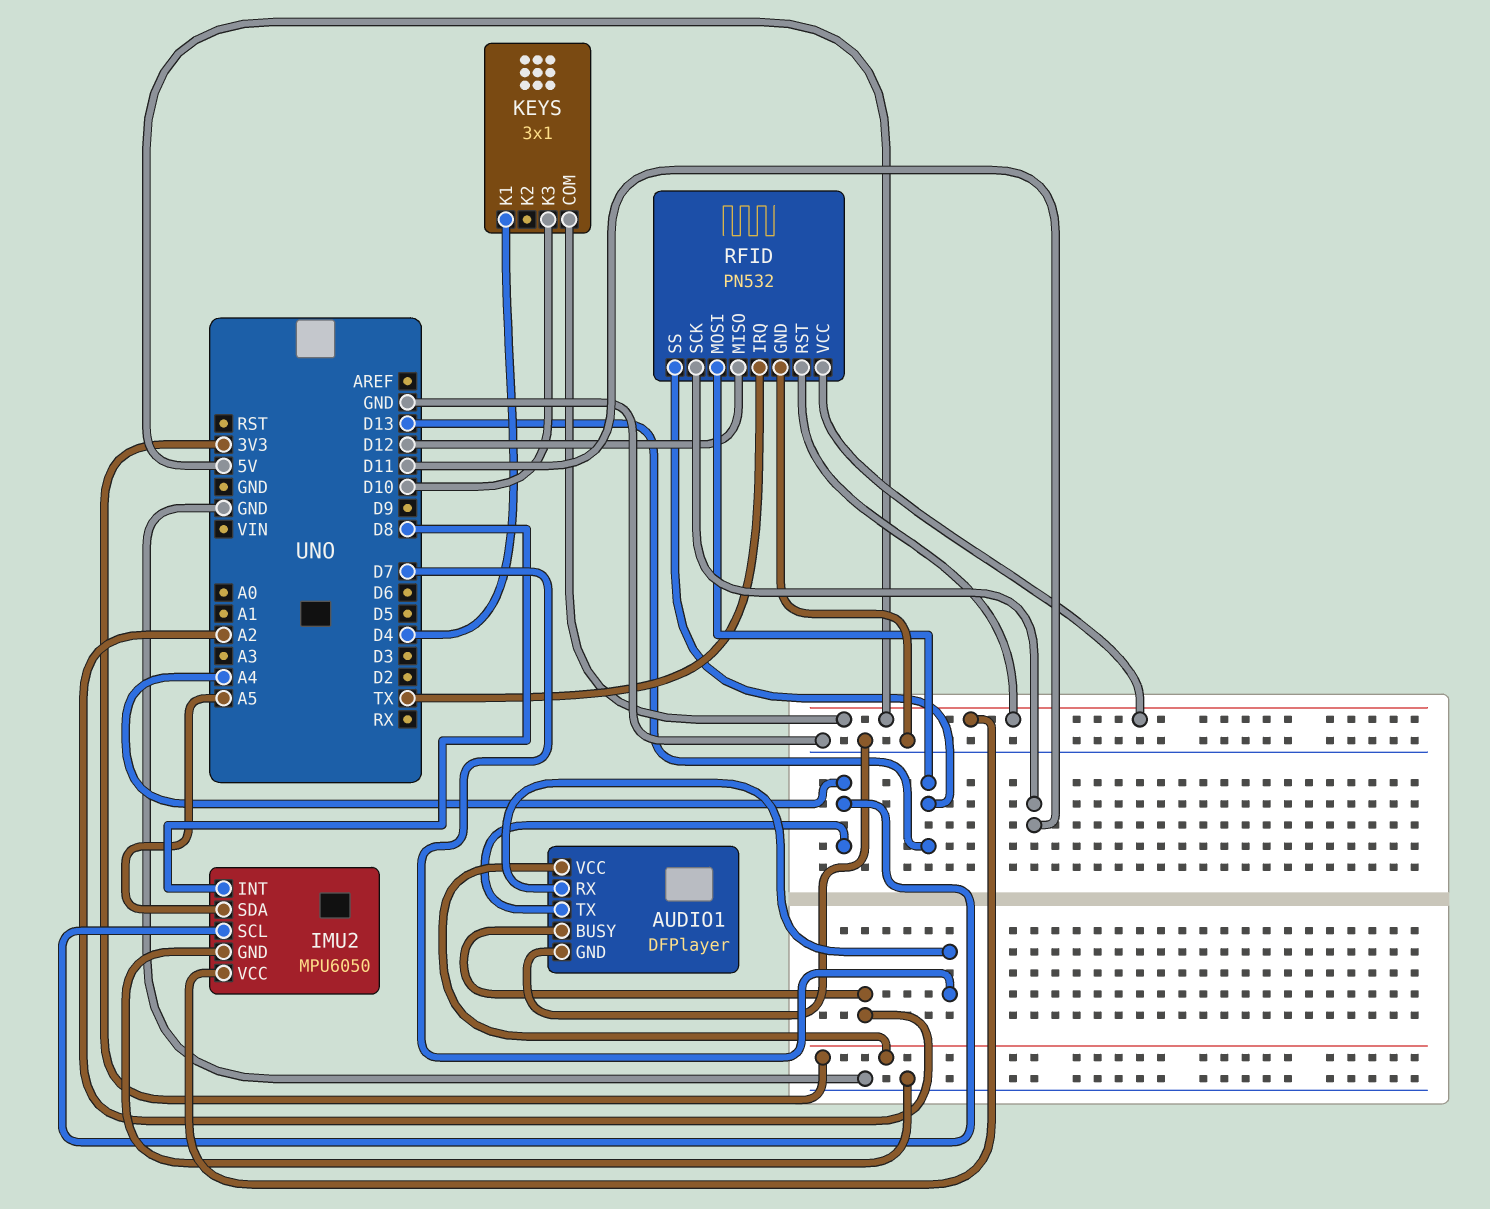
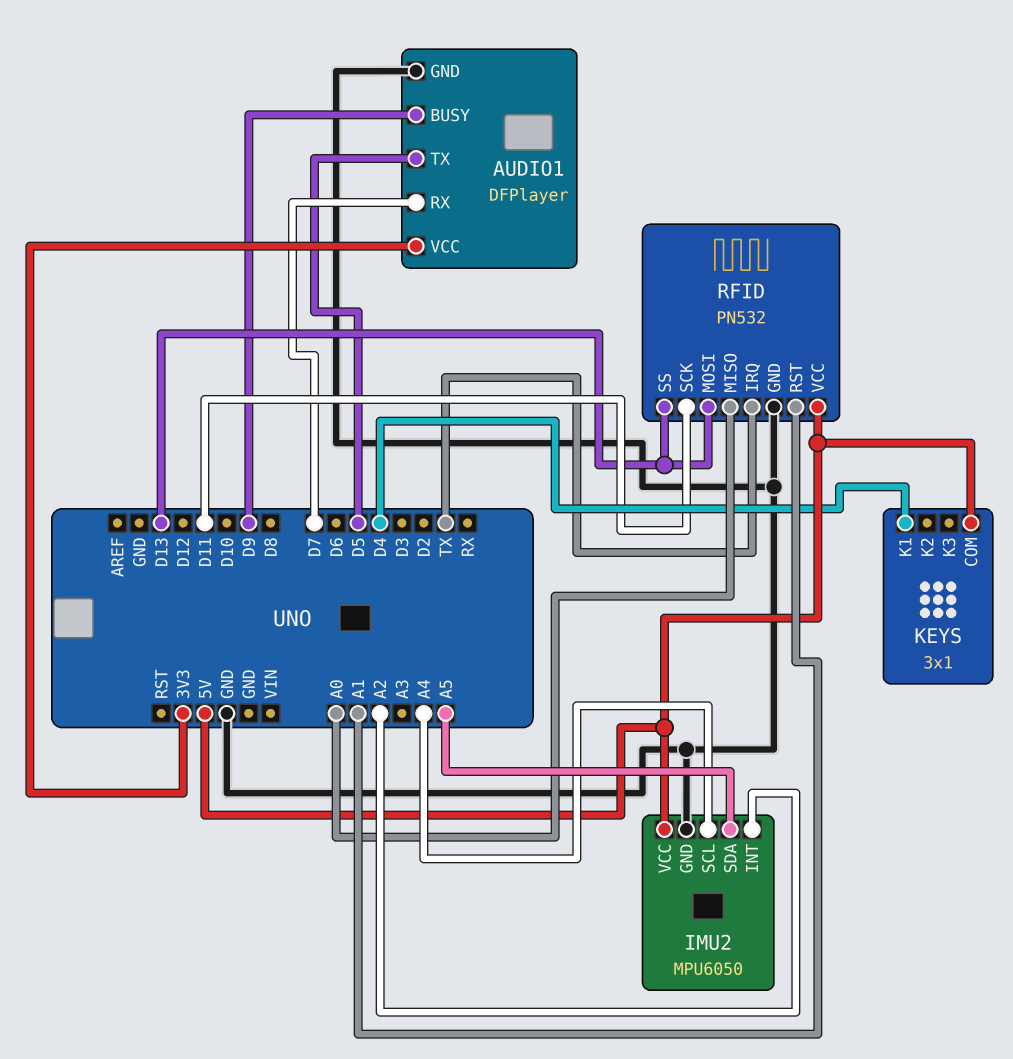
AUDIO1 pin BUSY: A2 -> D9
AUDIO1 pin TX: A4 -> D5
IMU2 pin INT: D8 -> A2
KEYS pin K3: D10 -> none
RFID pin MISO: D12 -> A0
RFID pin RST: 5V -> A1

